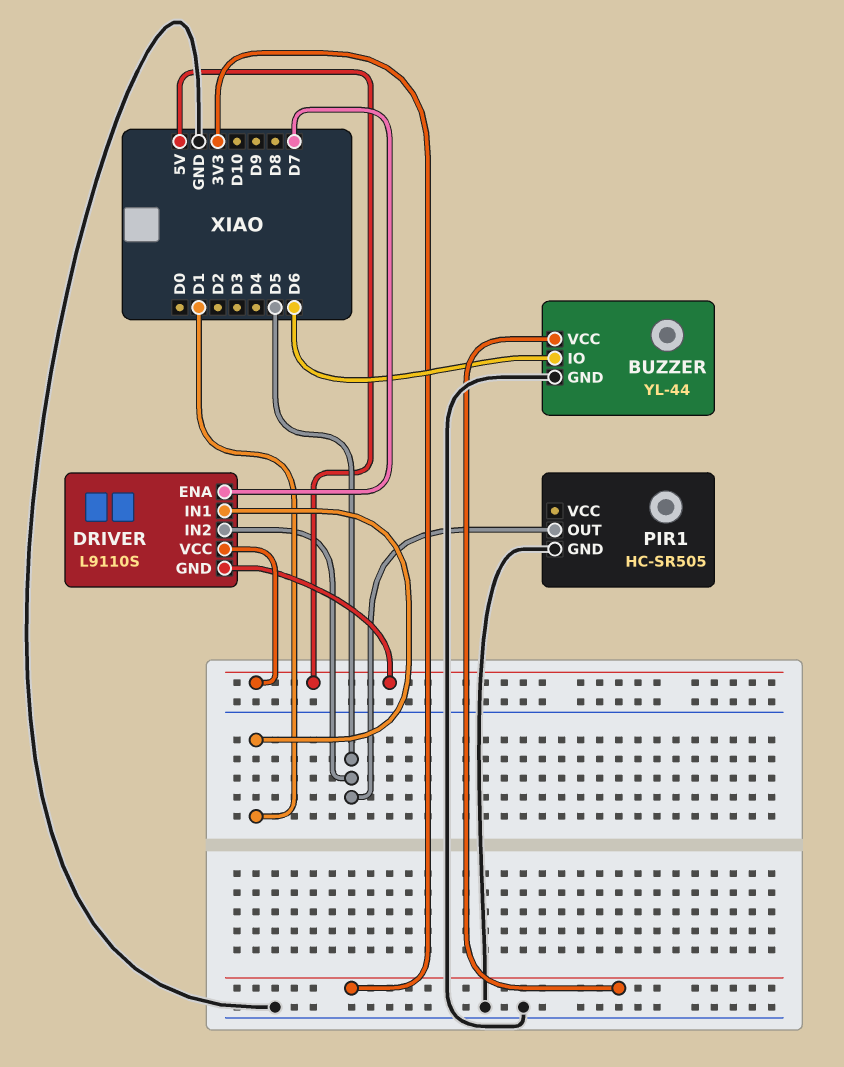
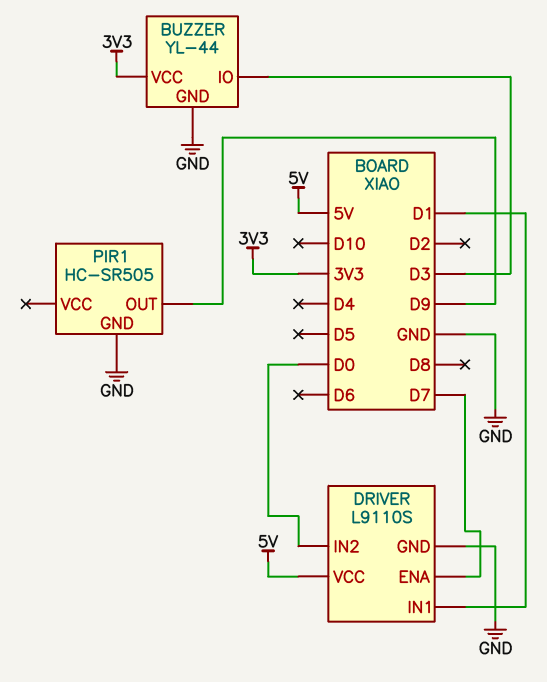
BUZZER pin IO: D6 -> D3
DRIVER pin GND: 5V -> GND
DRIVER pin IN2: D5 -> D0
PIR1 pin OUT: D5 -> D9

